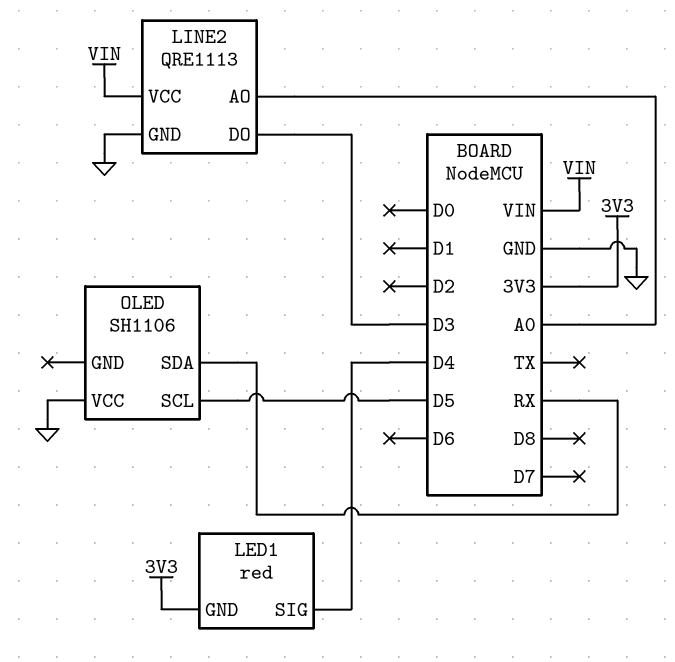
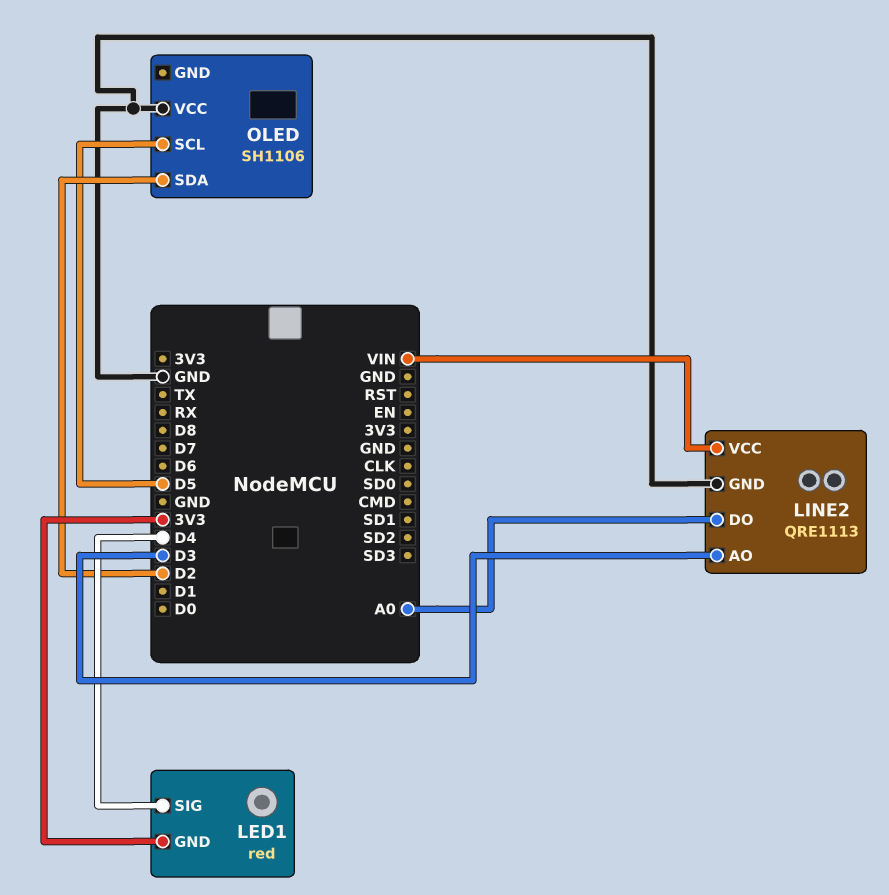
LINE2 pin AO: A0 -> D3
LINE2 pin DO: D3 -> A0
OLED pin SDA: RX -> D2

